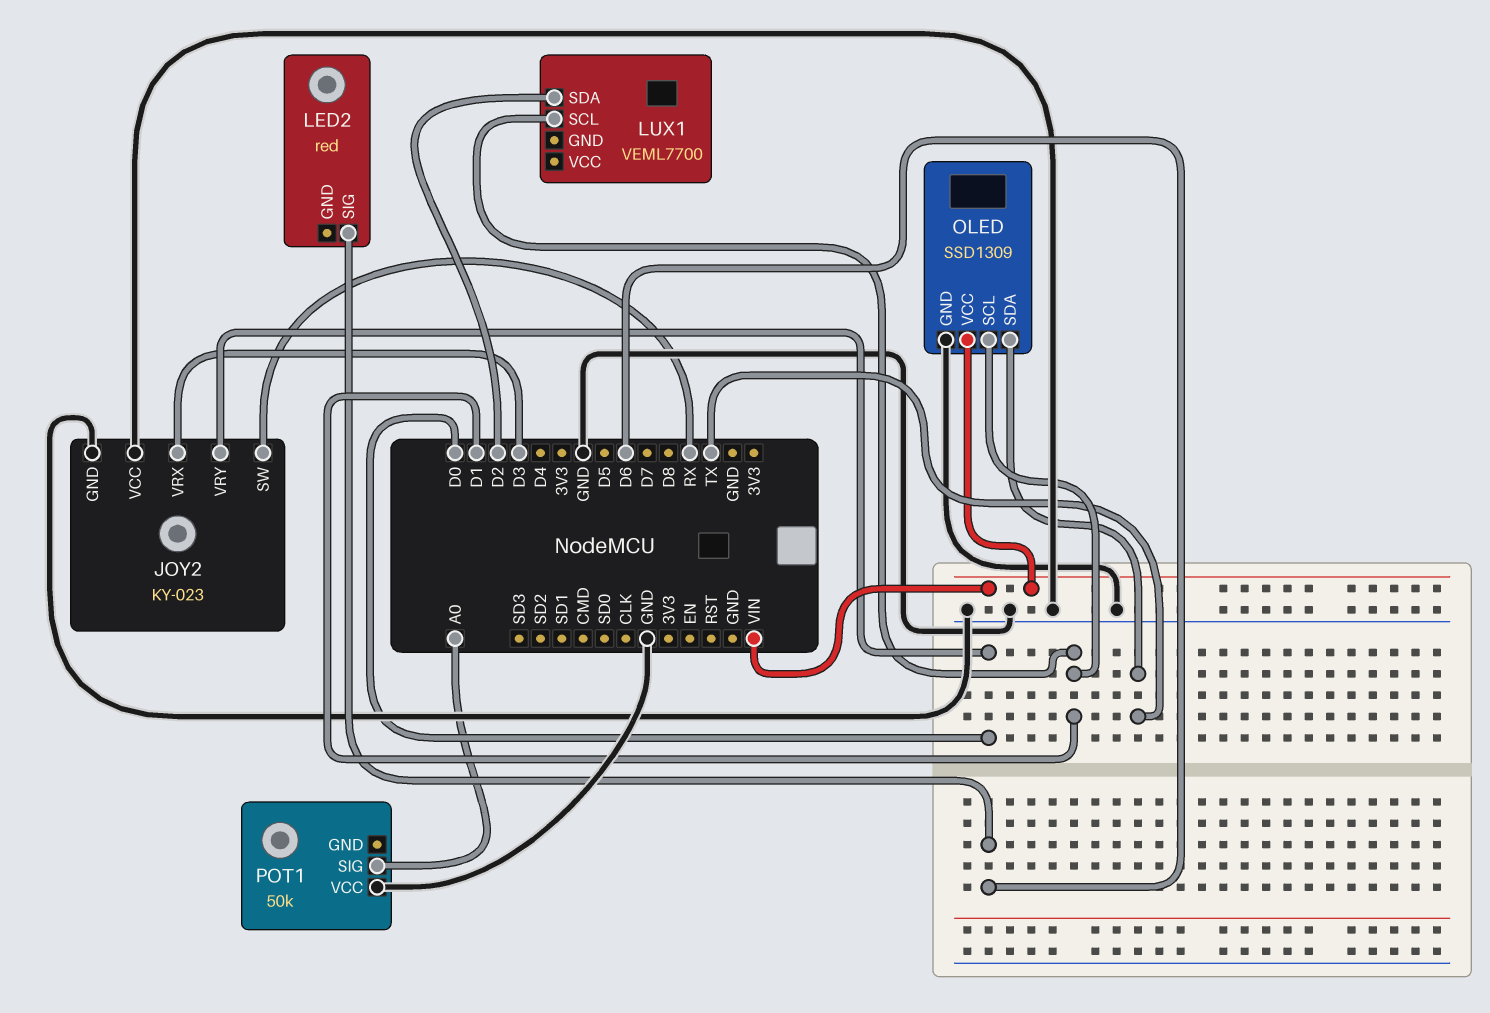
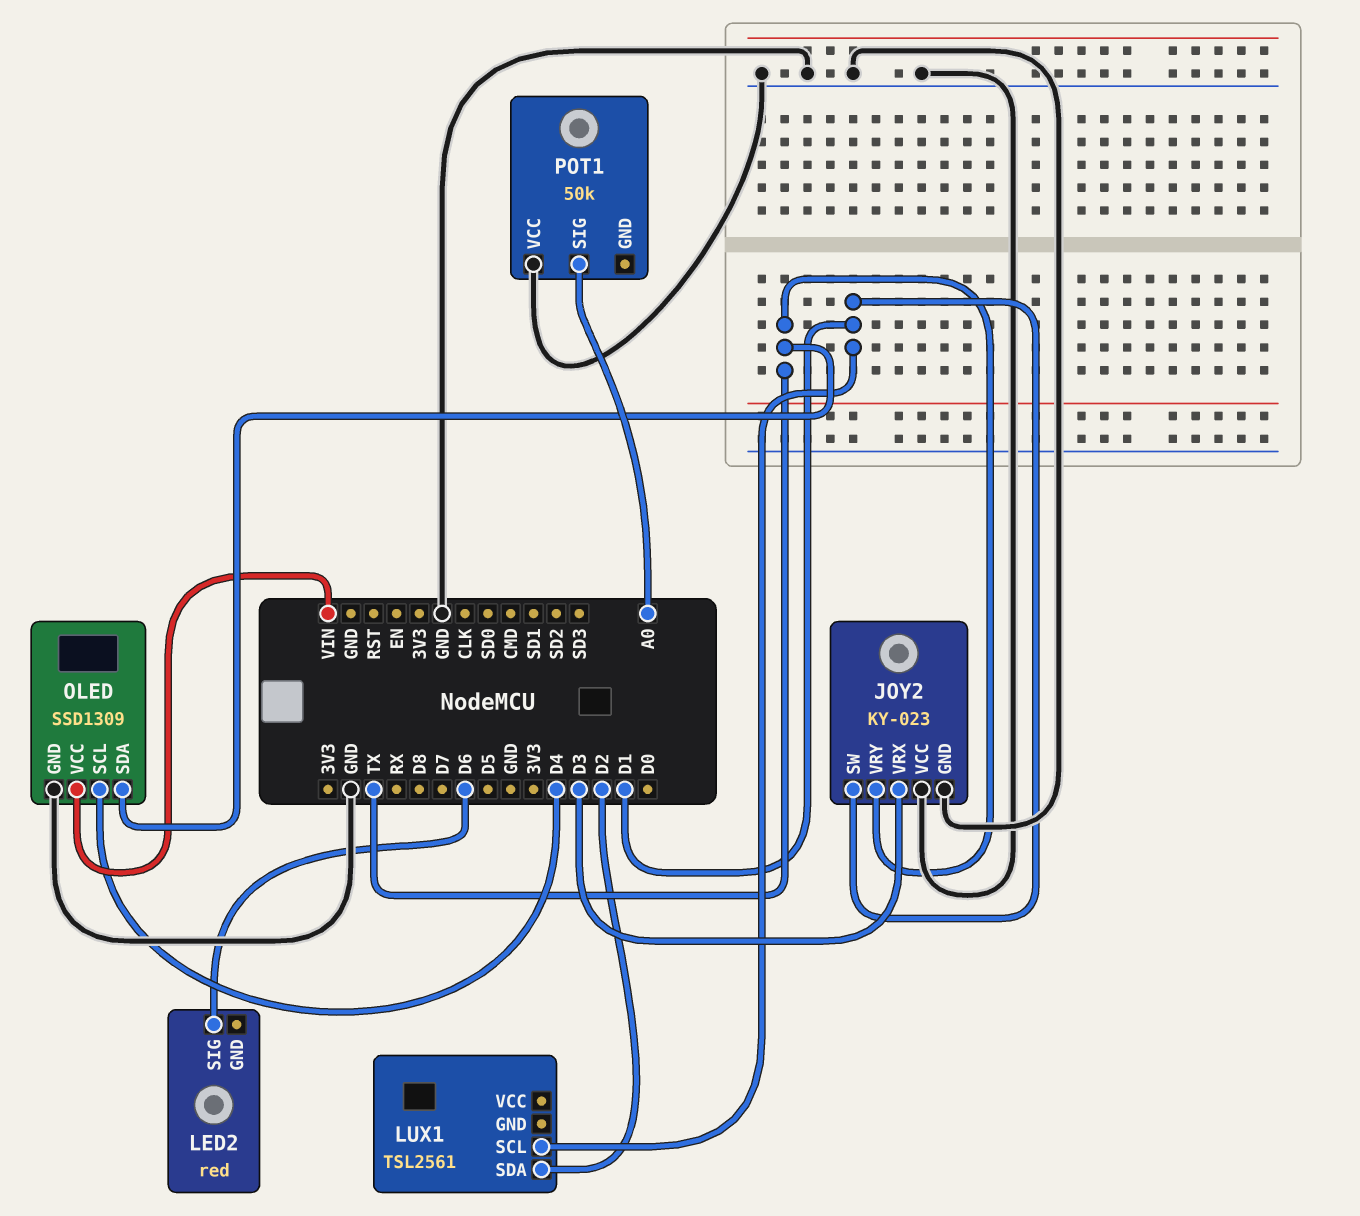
JOY2 pin SW: RX -> D1
JOY2 pin VRY: D0 -> TX
LUX1: VEML7700 -> TSL2561
OLED pin SCL: D1 -> D4

